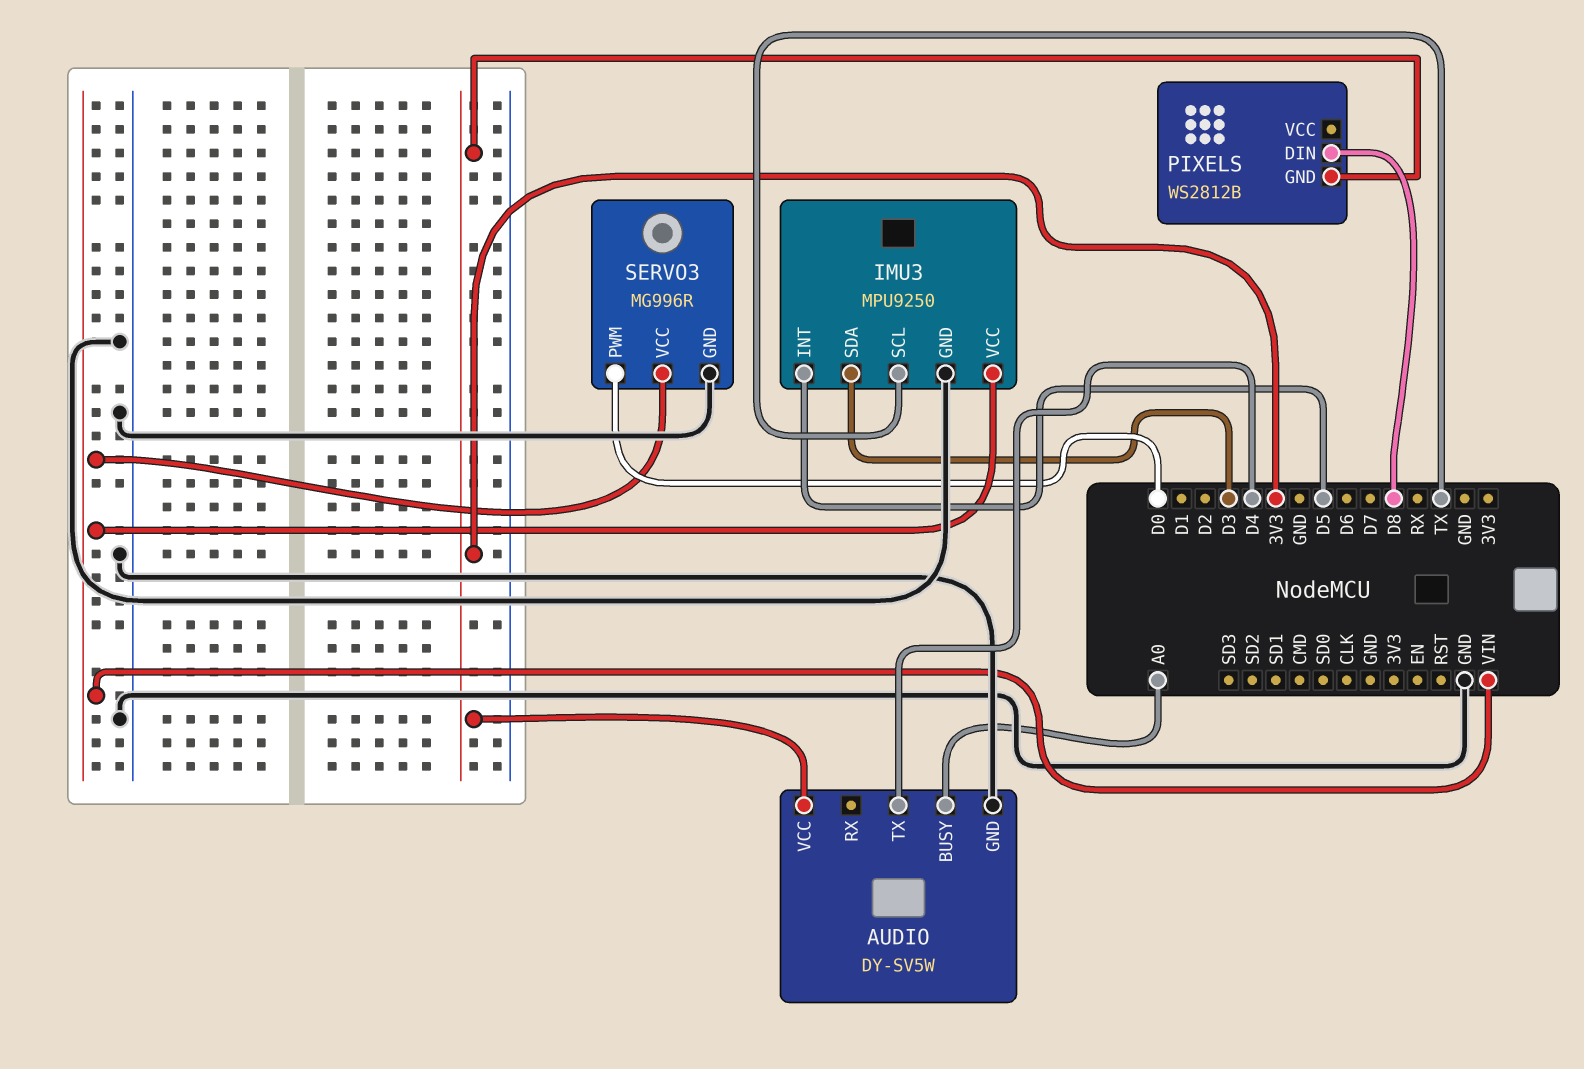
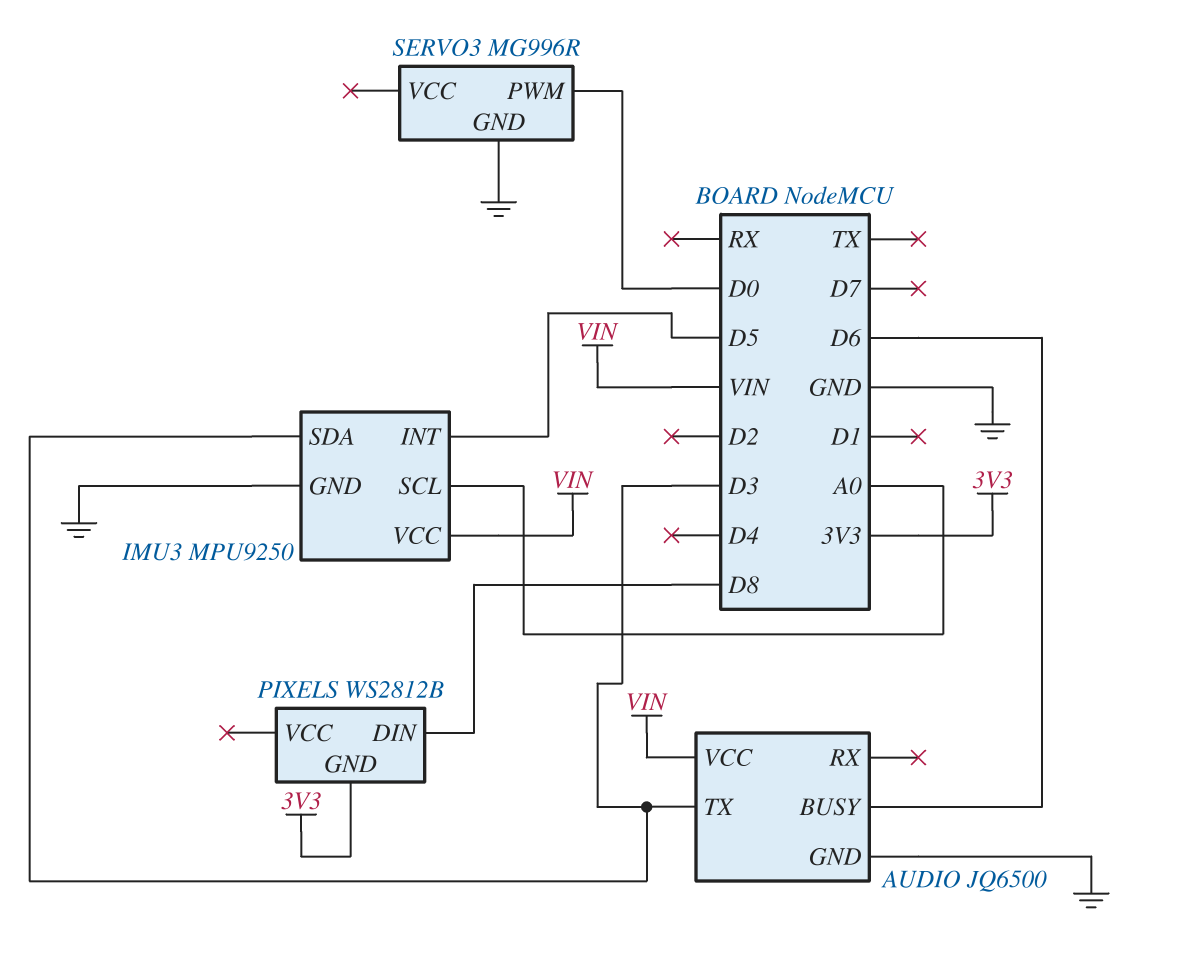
AUDIO: DY-SV5W -> JQ6500
AUDIO pin BUSY: A0 -> D6
AUDIO pin TX: D4 -> D3
AUDIO pin VCC: 3V3 -> VIN
IMU3 pin SCL: TX -> A0
SERVO3 pin VCC: VIN -> none

